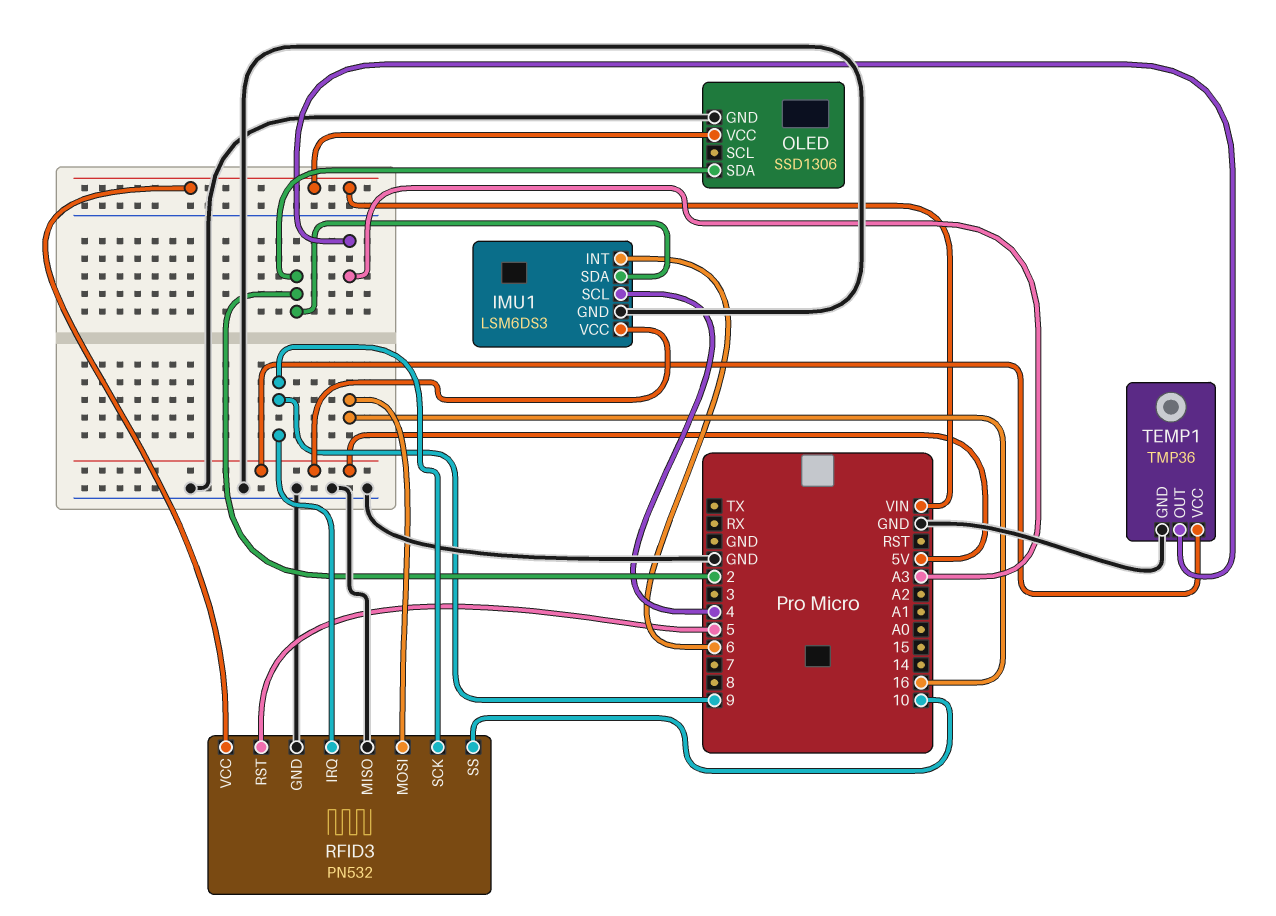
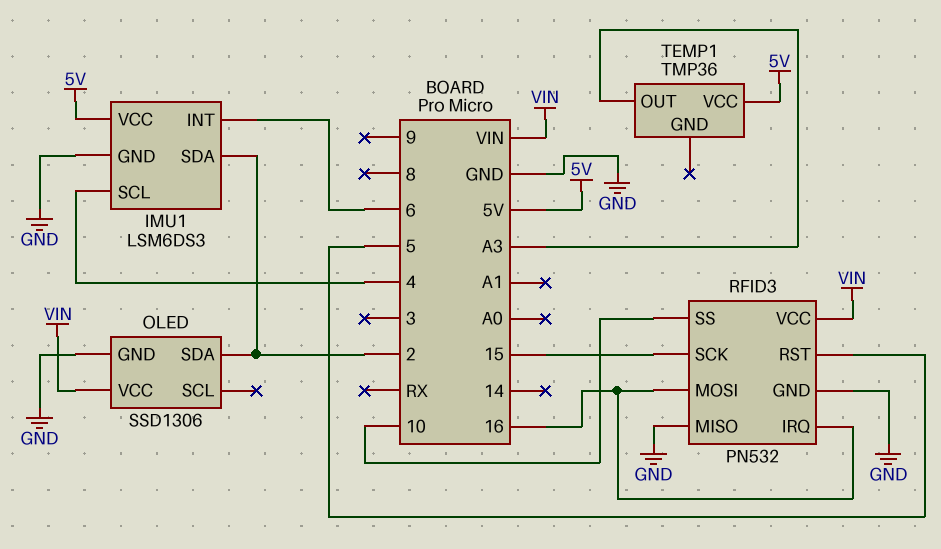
RFID3 pin IRQ: 9 -> 16
RFID3 pin SCK: 9 -> 15
TEMP1 pin GND: GND -> none

